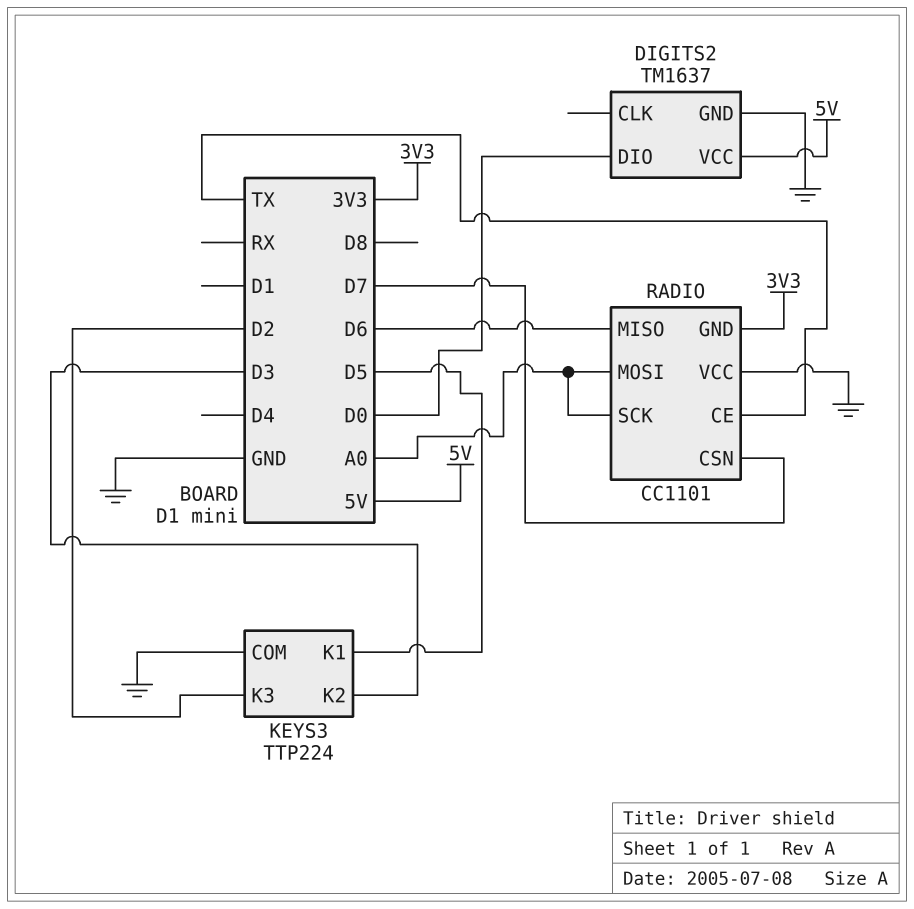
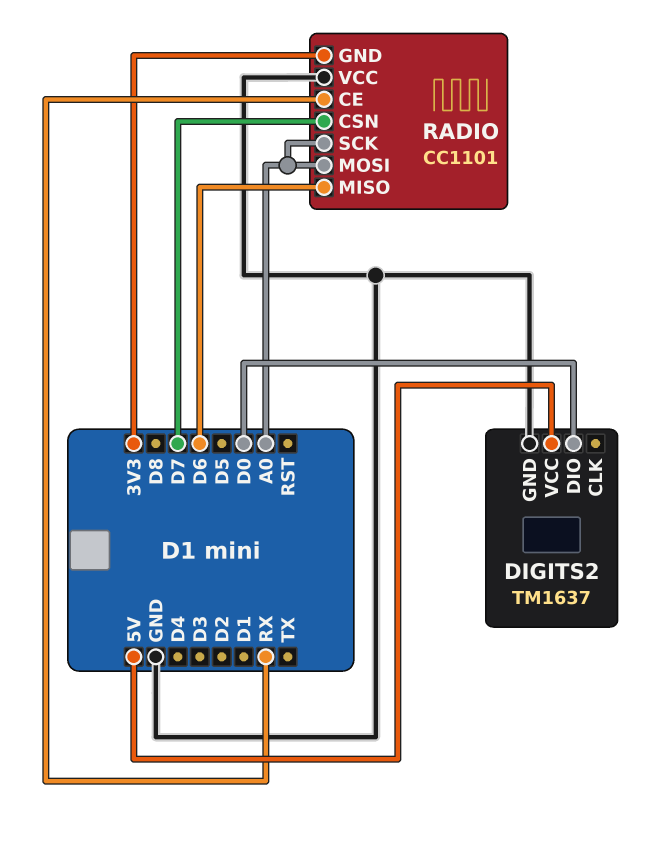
KEYS3: TTP224 -> none
KEYS3 pin COM: GND -> none
KEYS3 pin K1: D5 -> none
KEYS3 pin K2: D3 -> none
KEYS3 pin K3: D2 -> none
RADIO pin CE: TX -> RX

